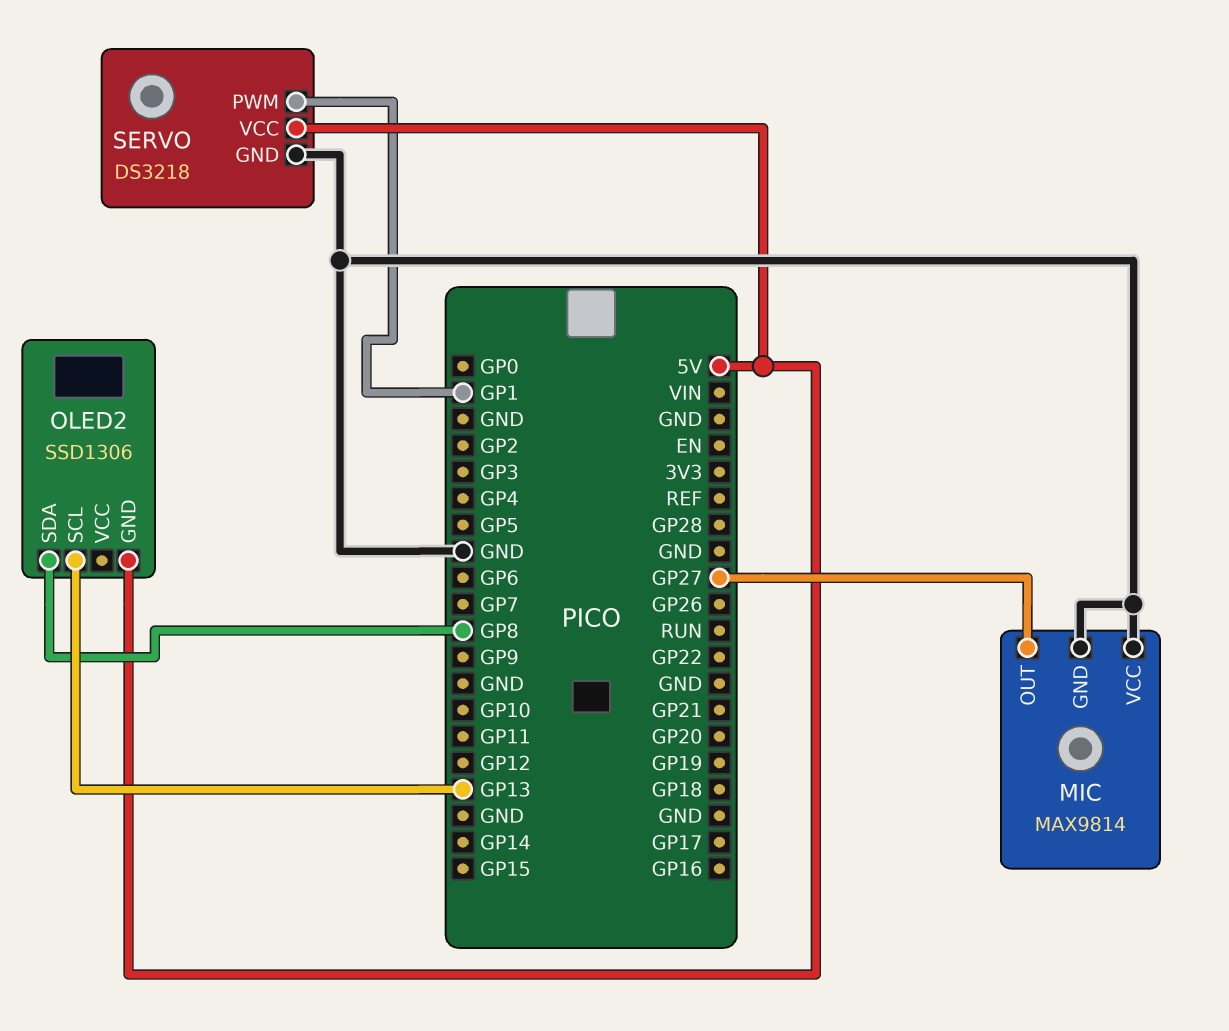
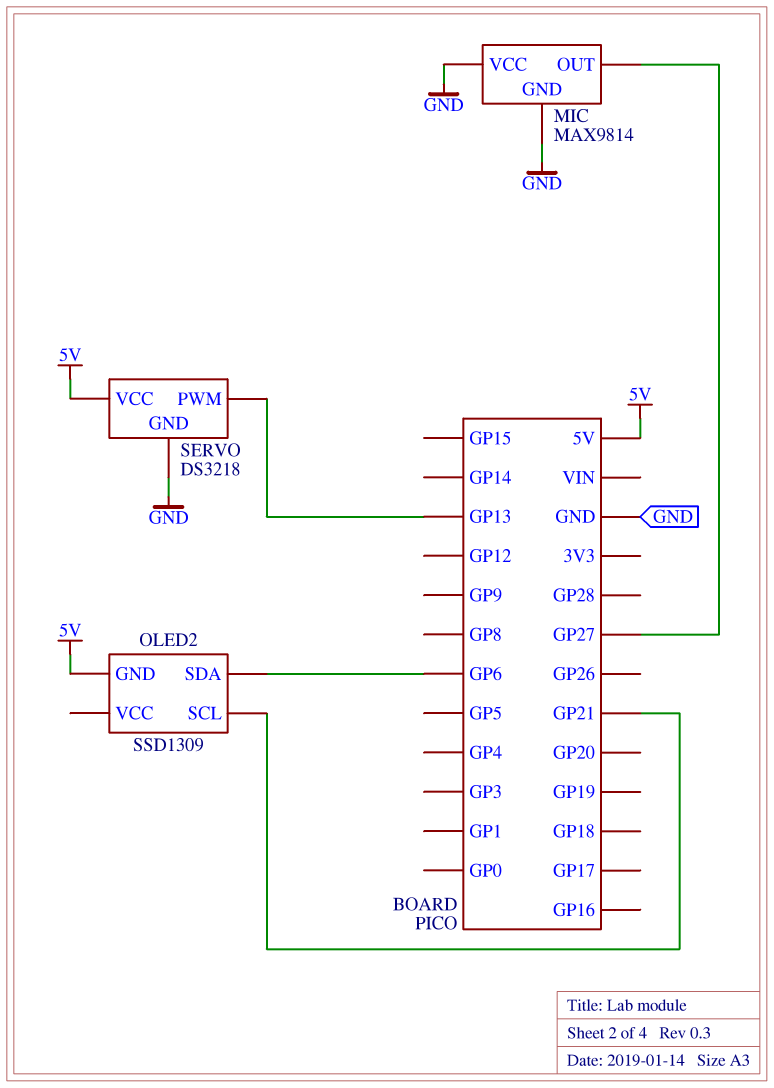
OLED2: SSD1306 -> SSD1309
OLED2 pin SCL: GP13 -> GP21
OLED2 pin SDA: GP8 -> GP6
SERVO pin PWM: GP1 -> GP13

